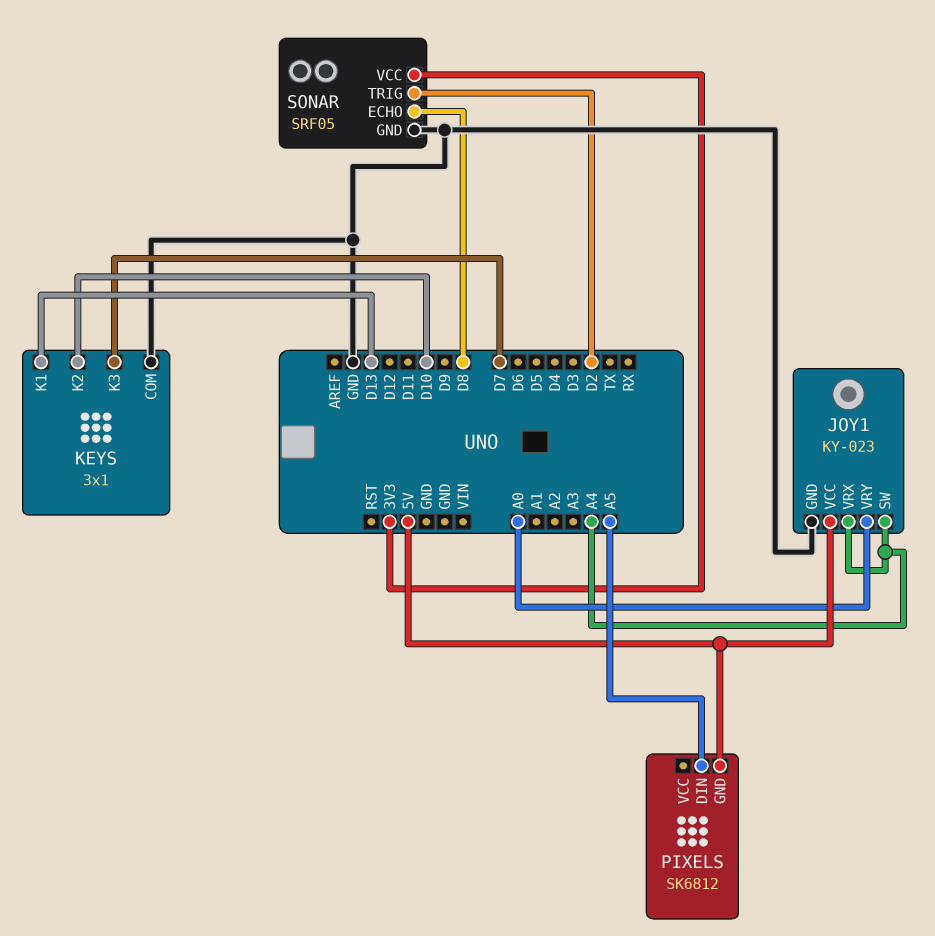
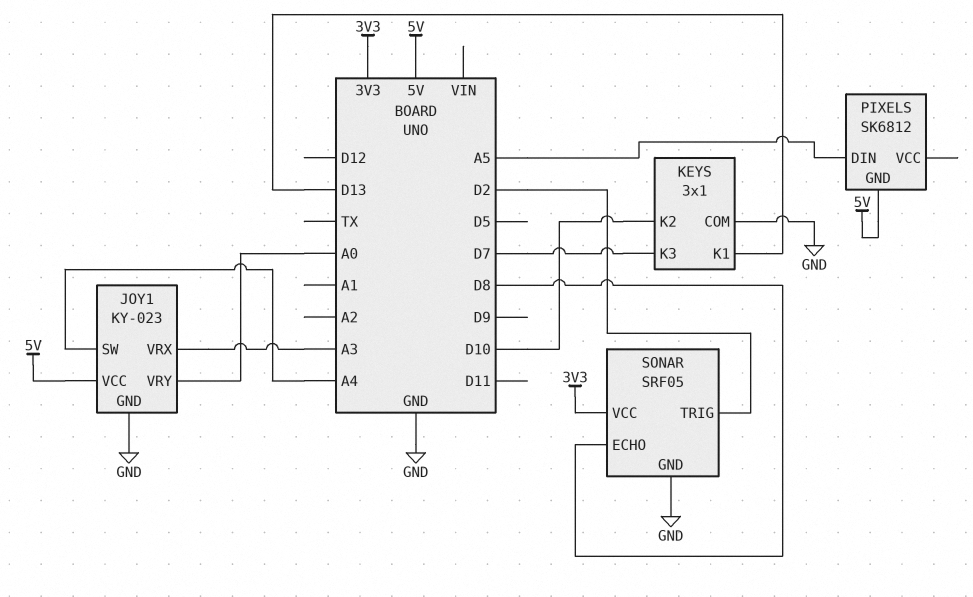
JOY1 pin VRX: A4 -> A3

